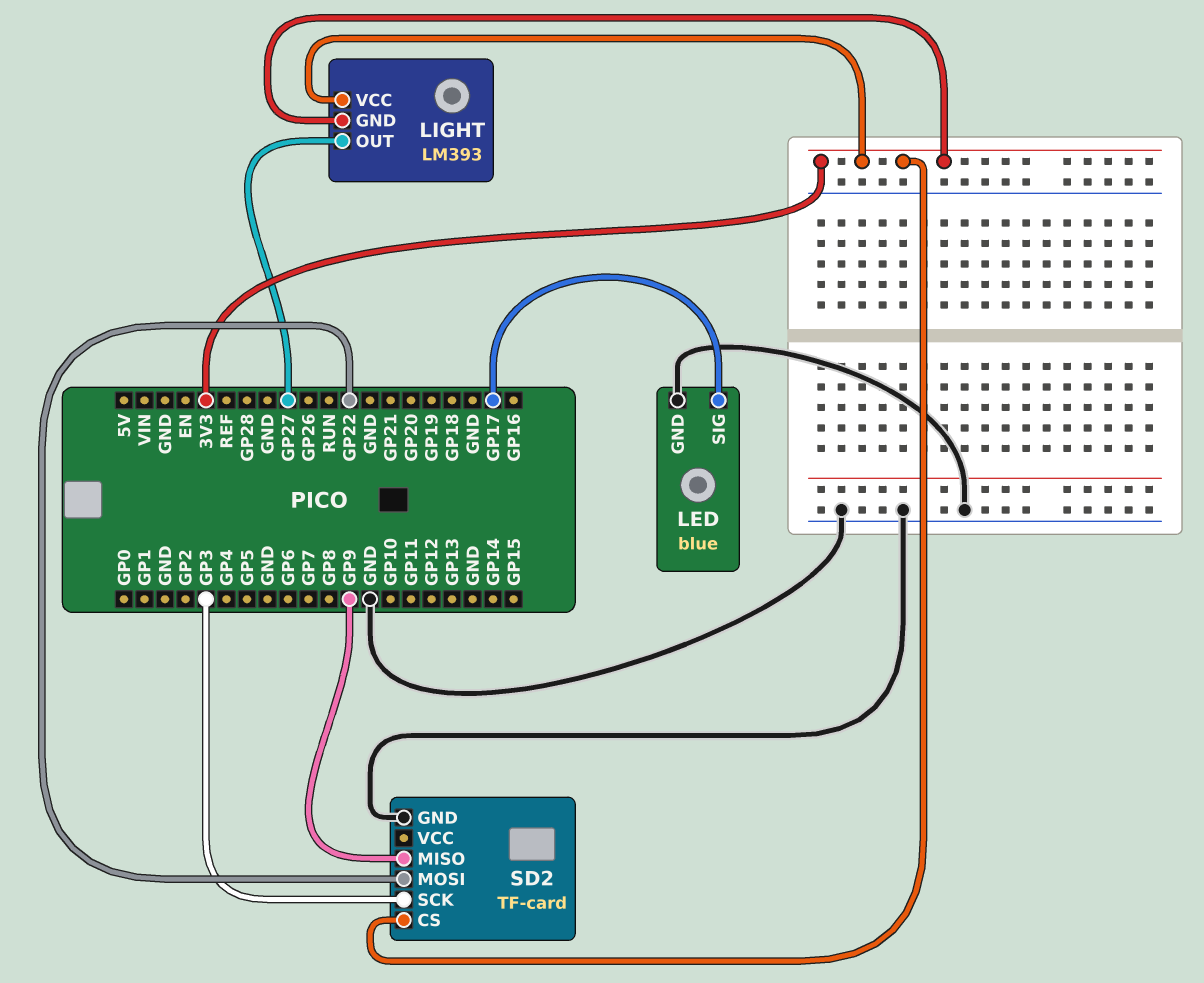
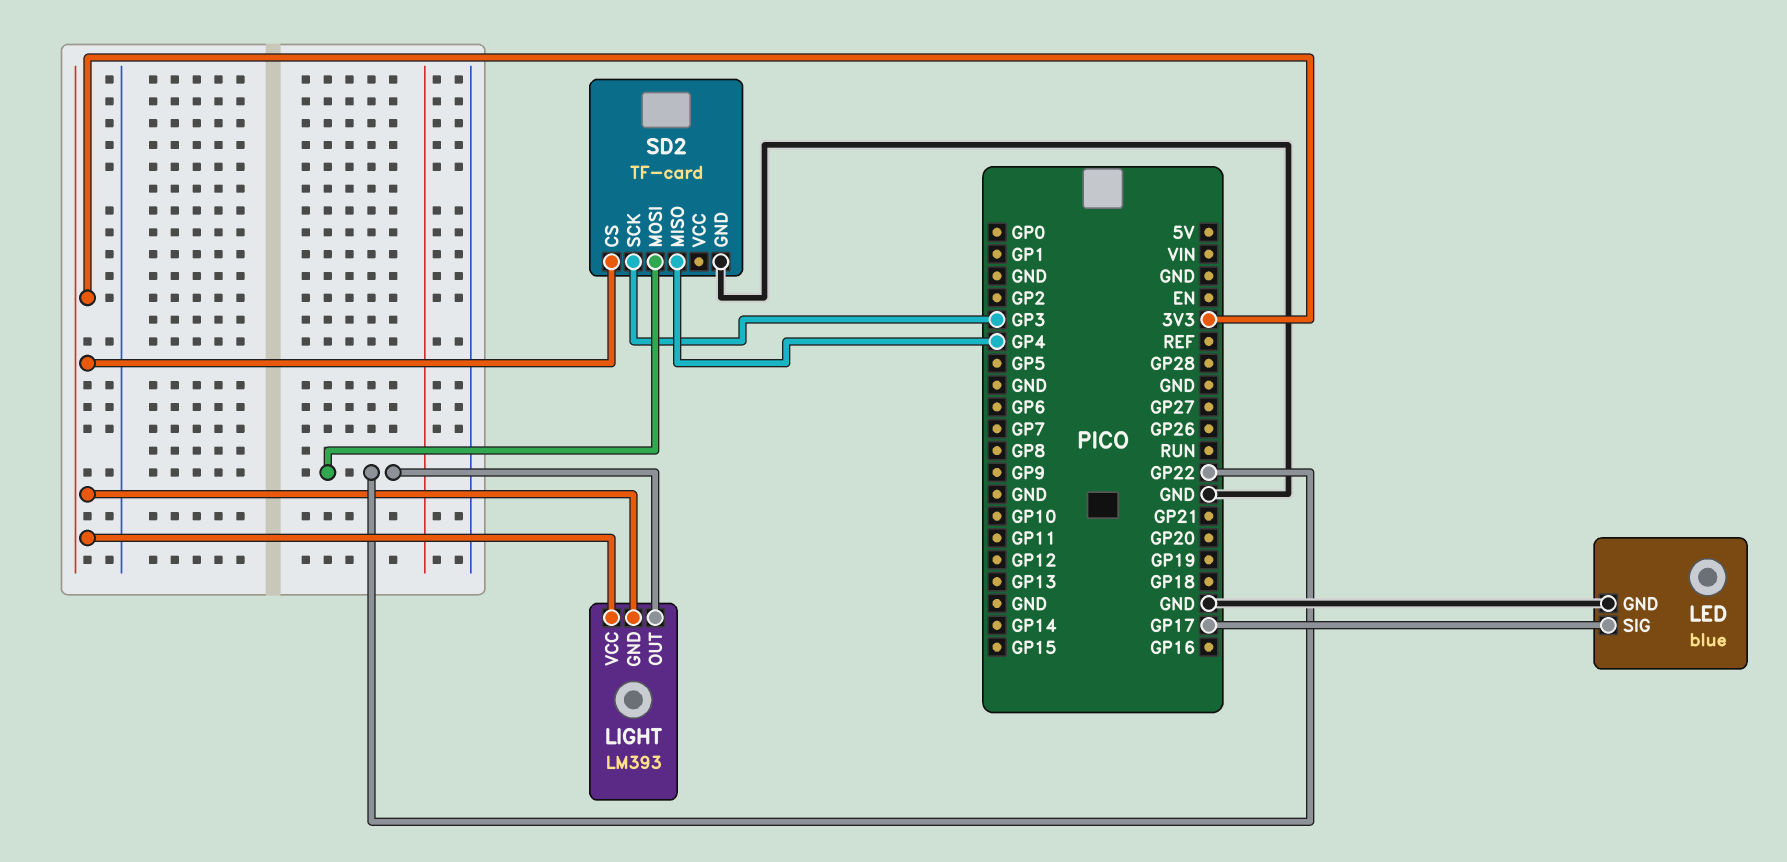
LIGHT pin OUT: GP27 -> GP22
SD2 pin MISO: GP9 -> GP4

